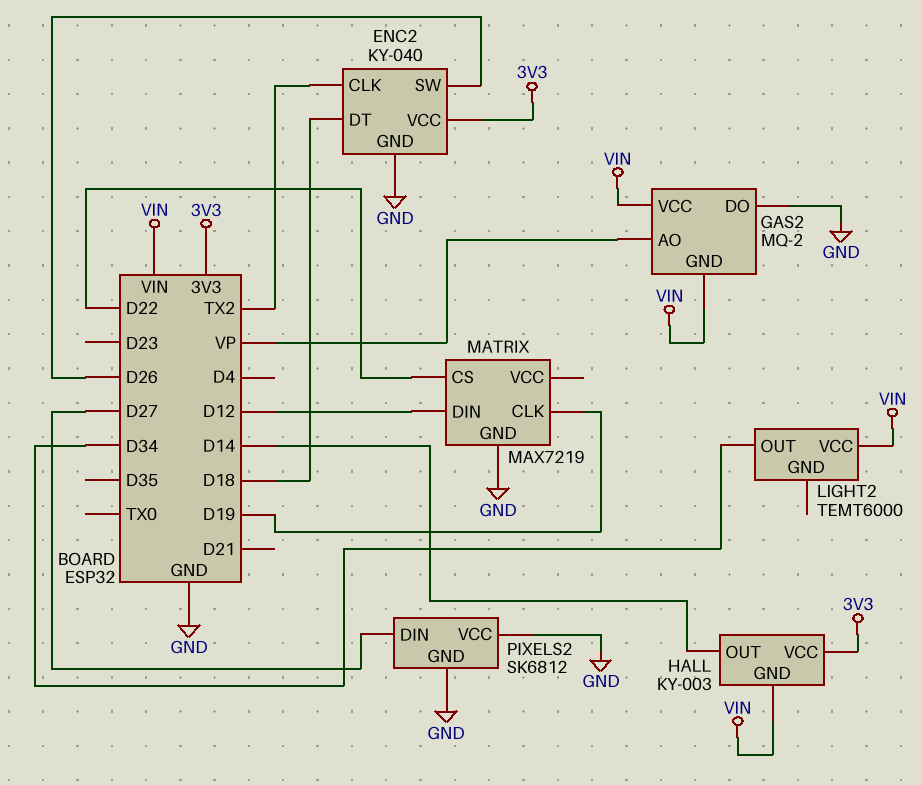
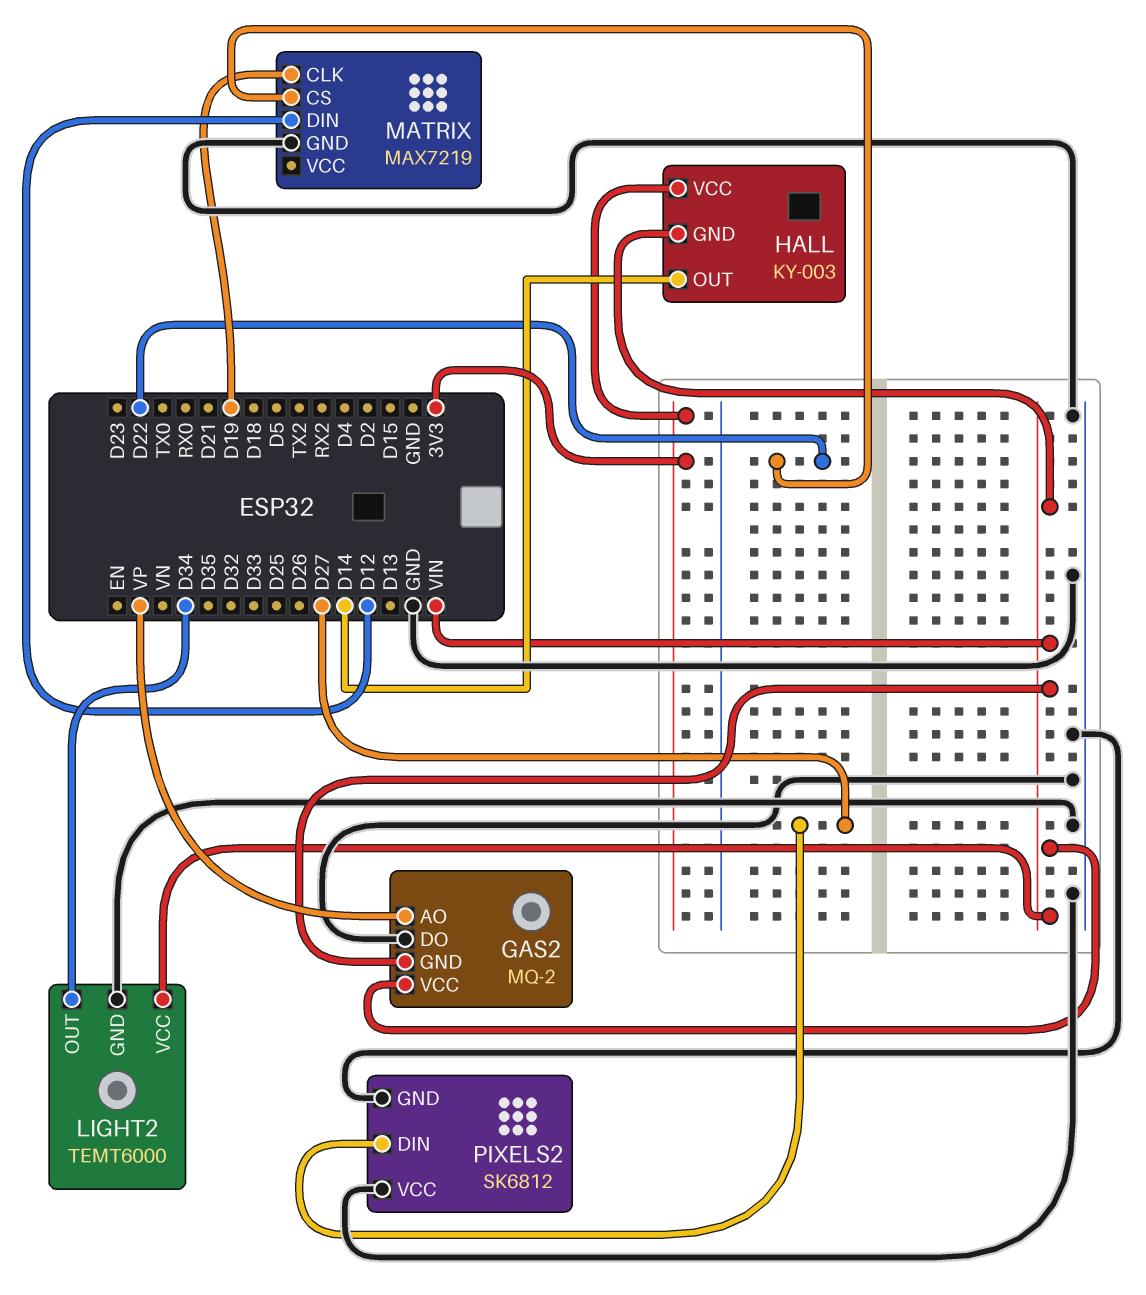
ENC2: KY-040 -> none
ENC2 pin CLK: TX2 -> none
ENC2 pin DT: D18 -> none
ENC2 pin GND: GND -> none
ENC2 pin SW: D26 -> none
ENC2 pin VCC: 3V3 -> none
LIGHT2 pin GND: none -> GND

